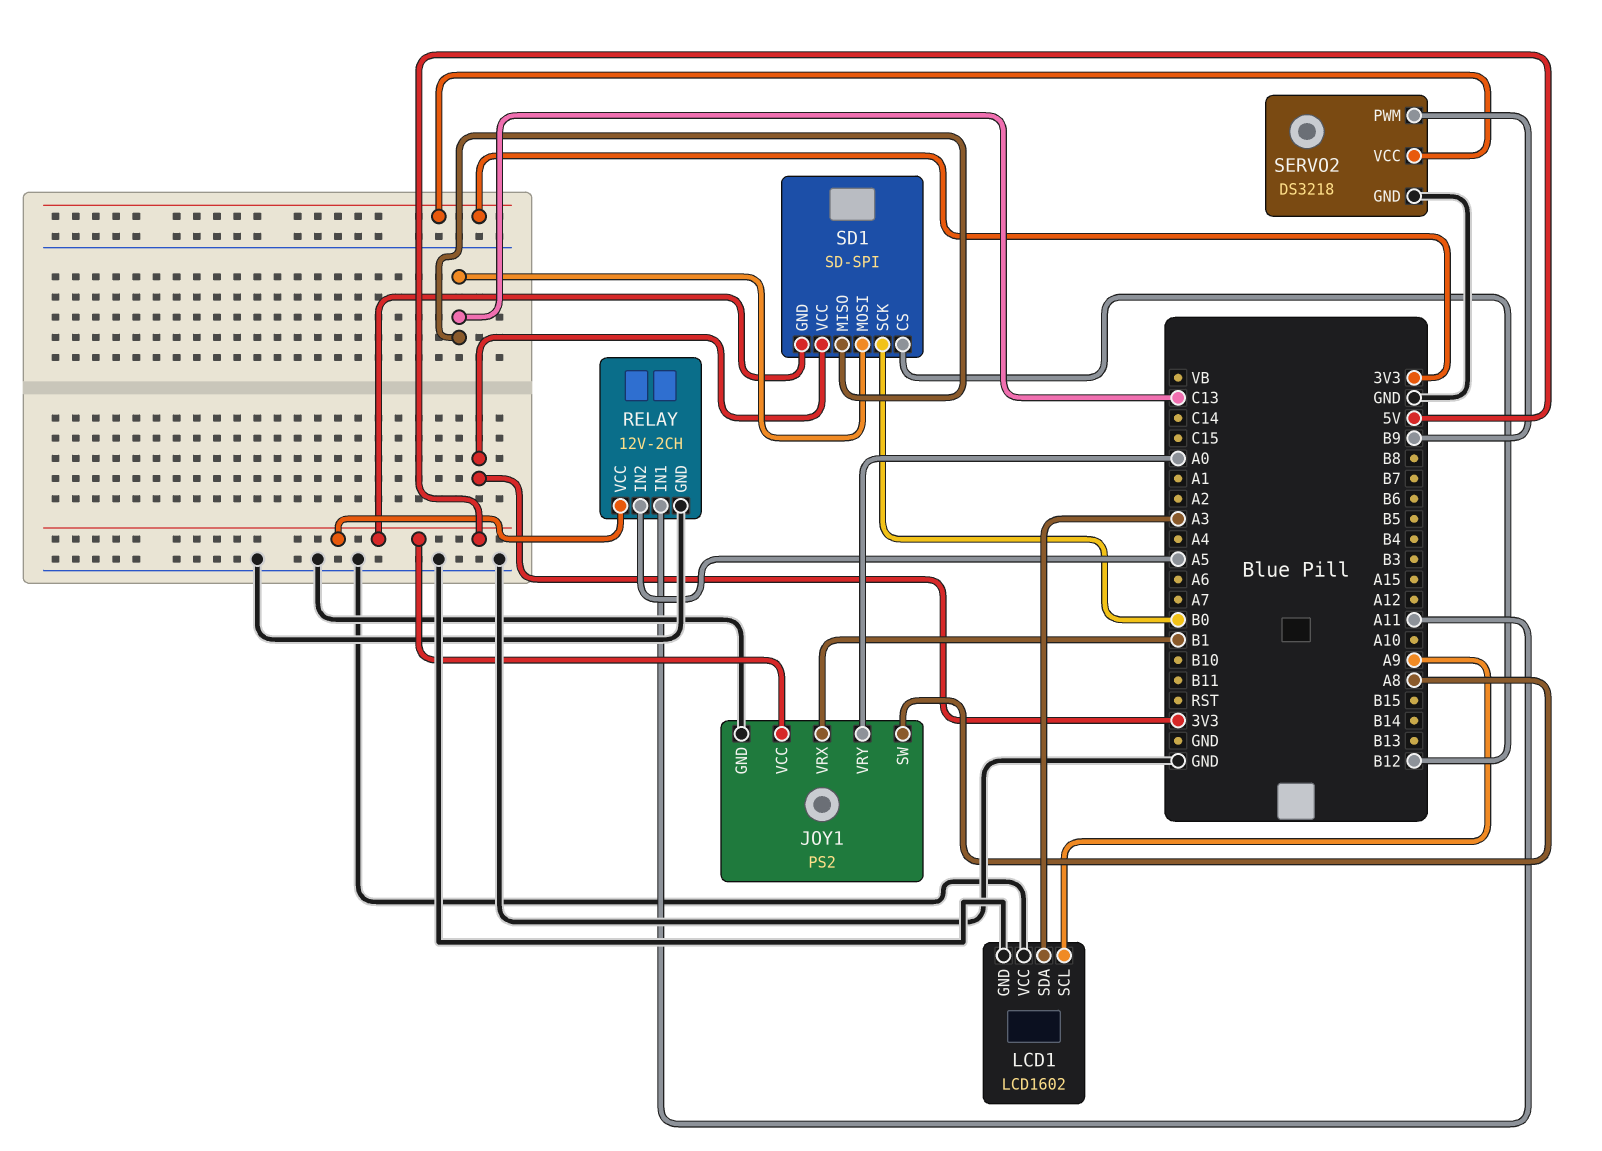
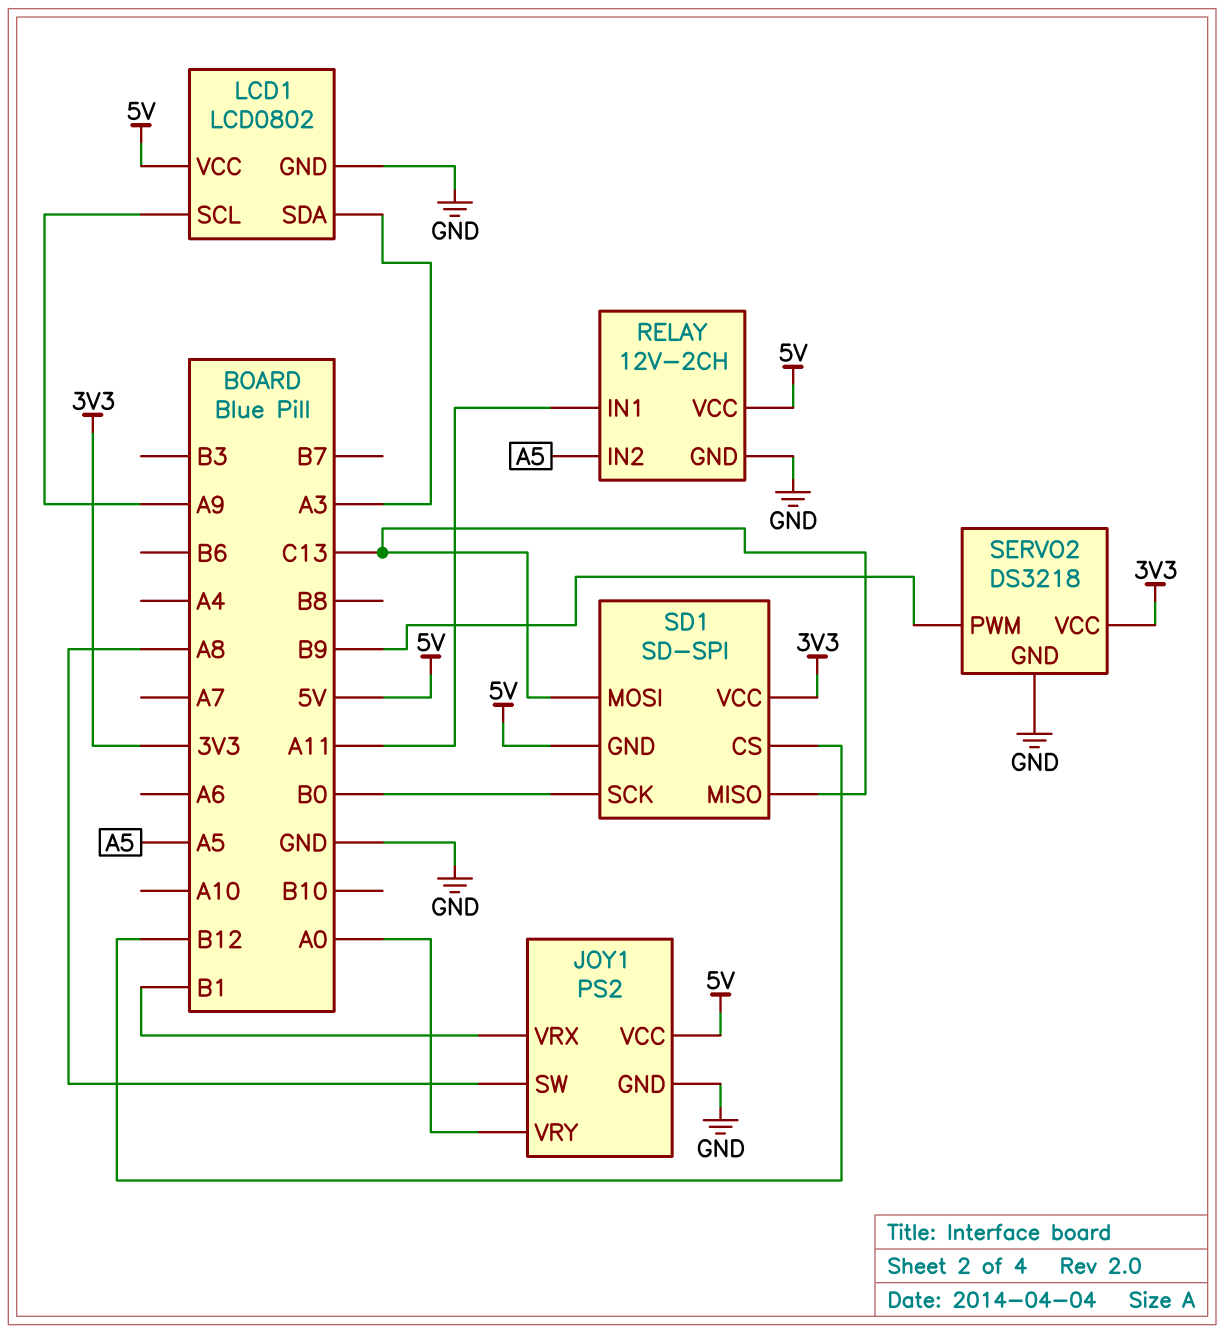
LCD1: LCD1602 -> LCD0802
LCD1 pin VCC: GND -> 5V

